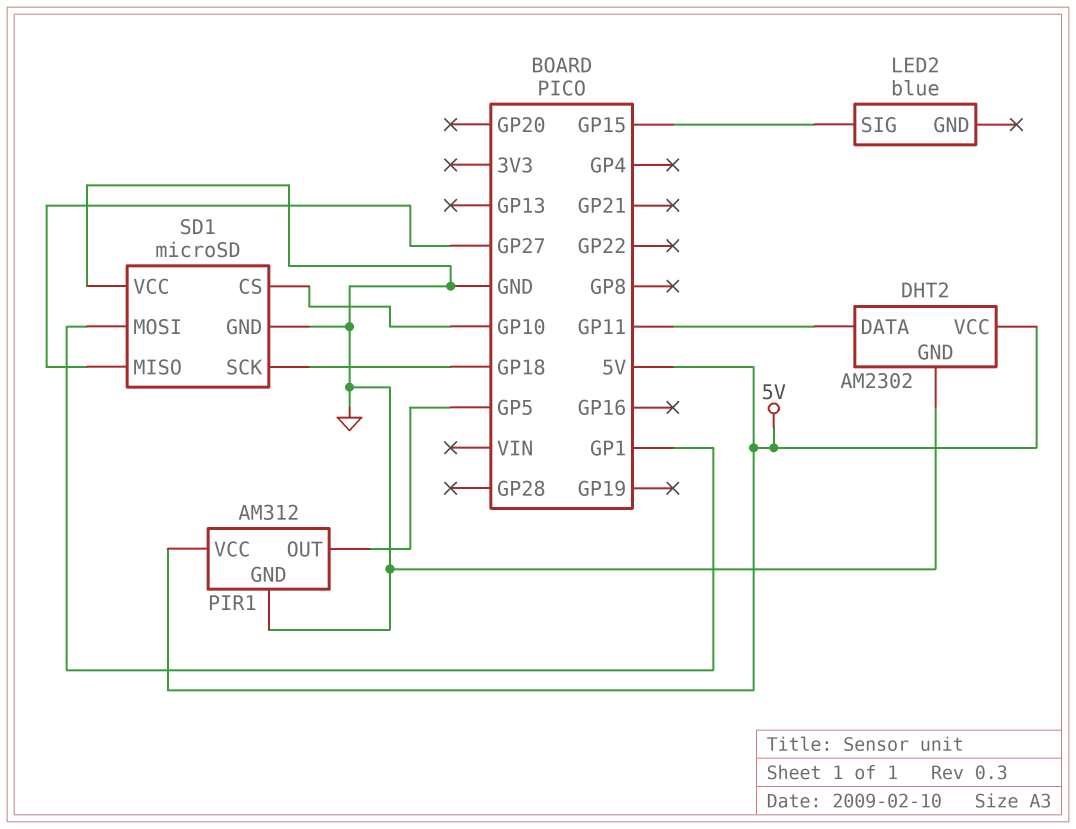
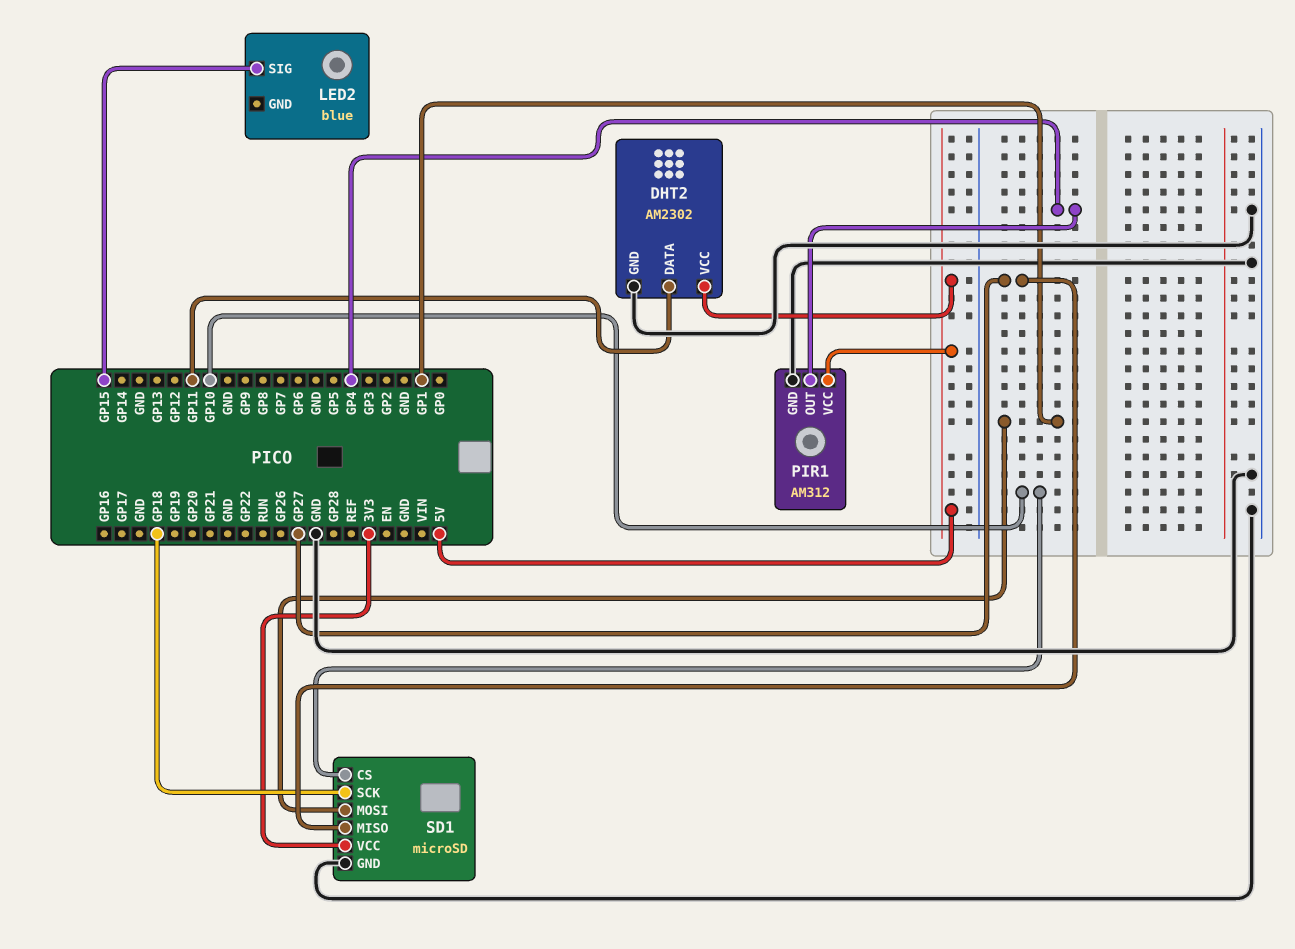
PIR1 pin OUT: GP5 -> GP4
SD1 pin VCC: GND -> 3V3

